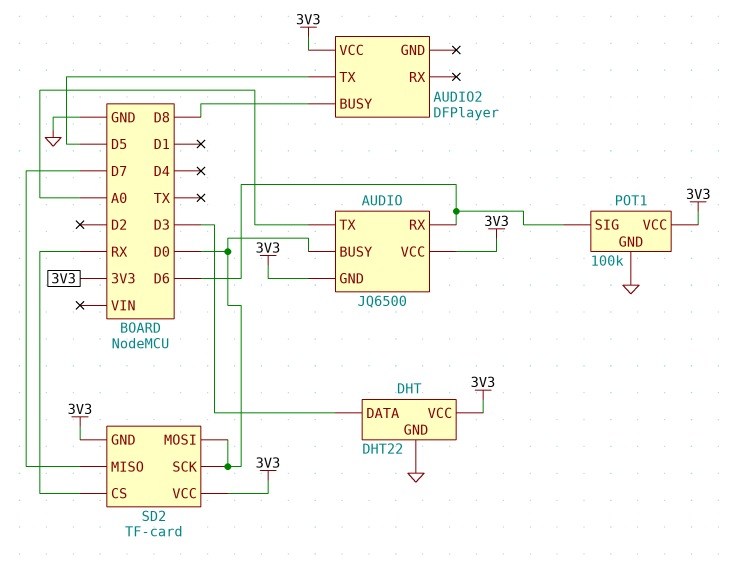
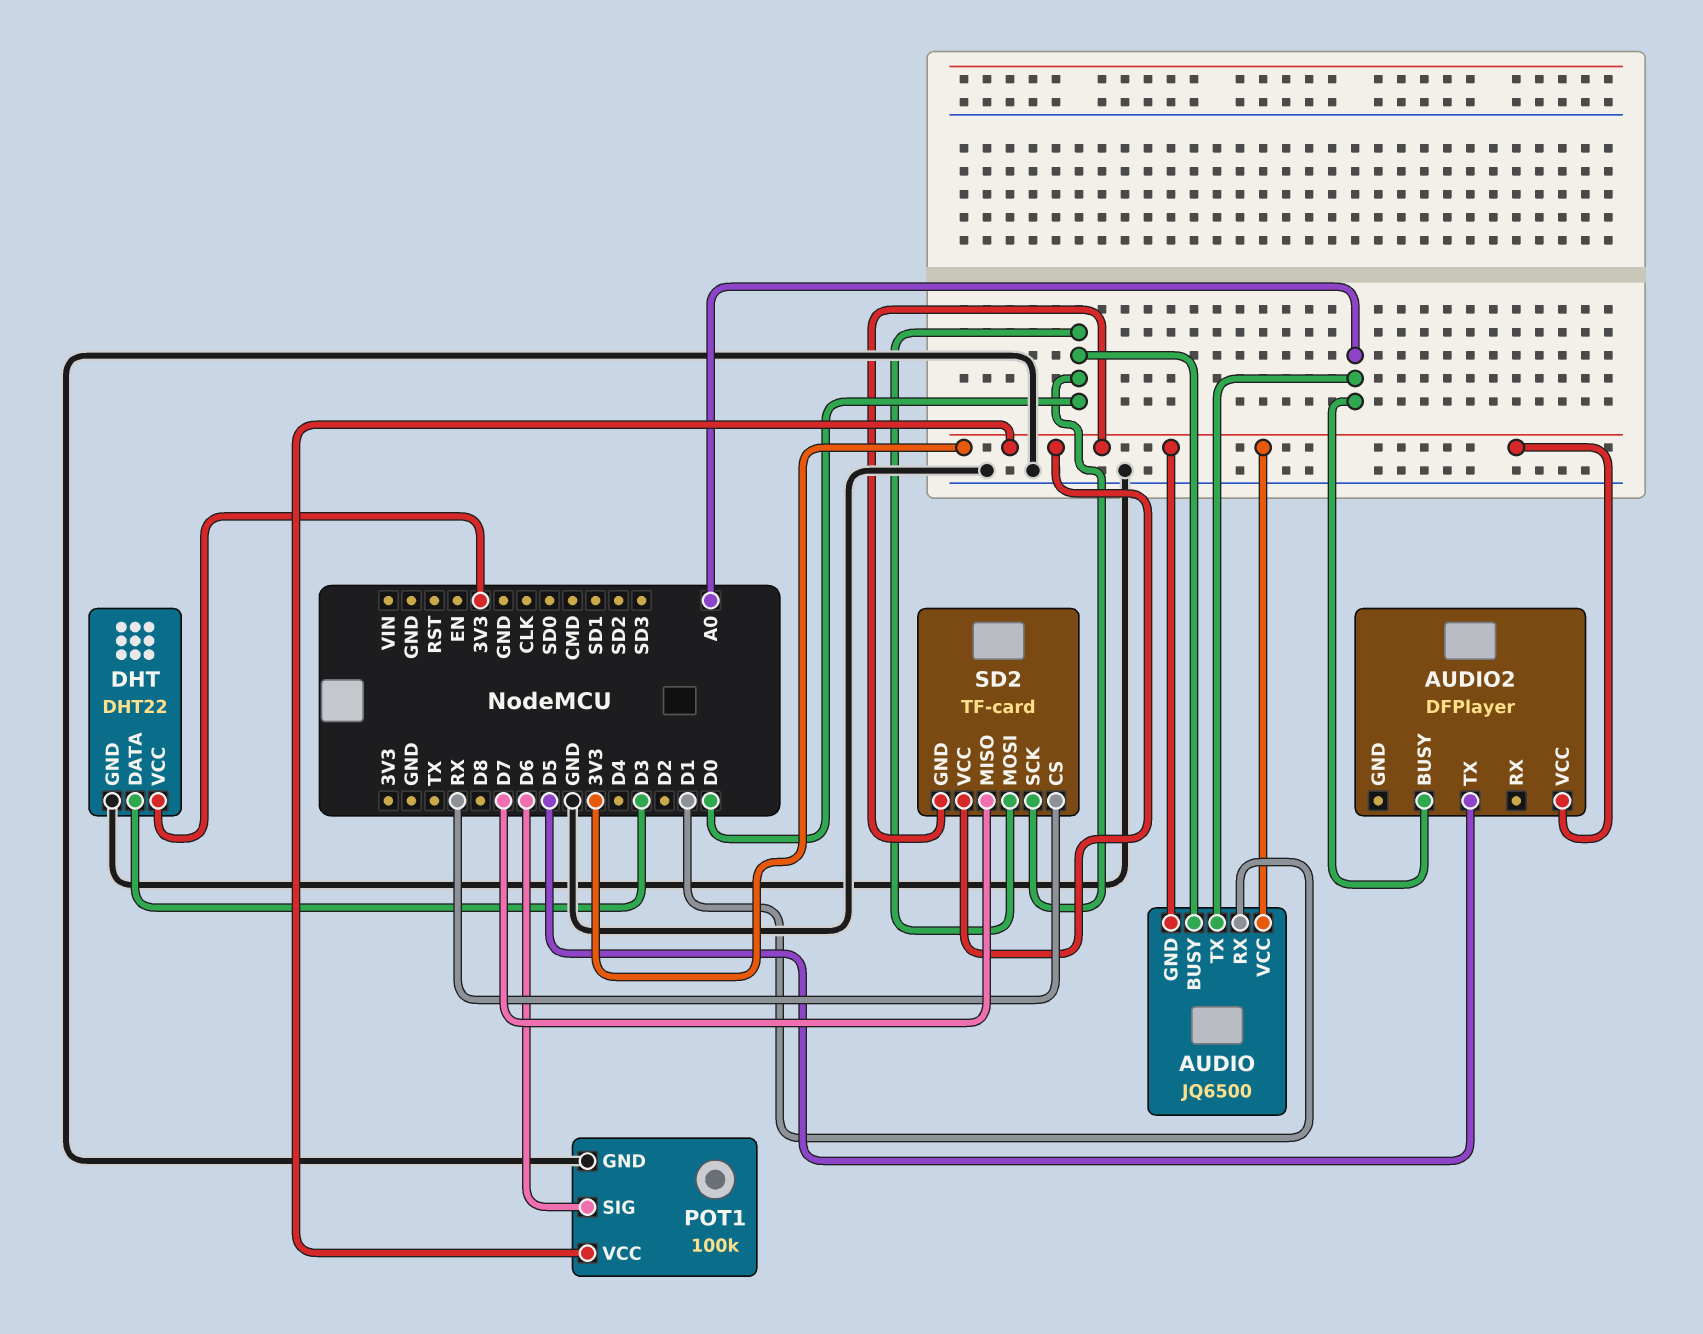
AUDIO pin RX: D6 -> D1
AUDIO2 pin BUSY: D8 -> A0

